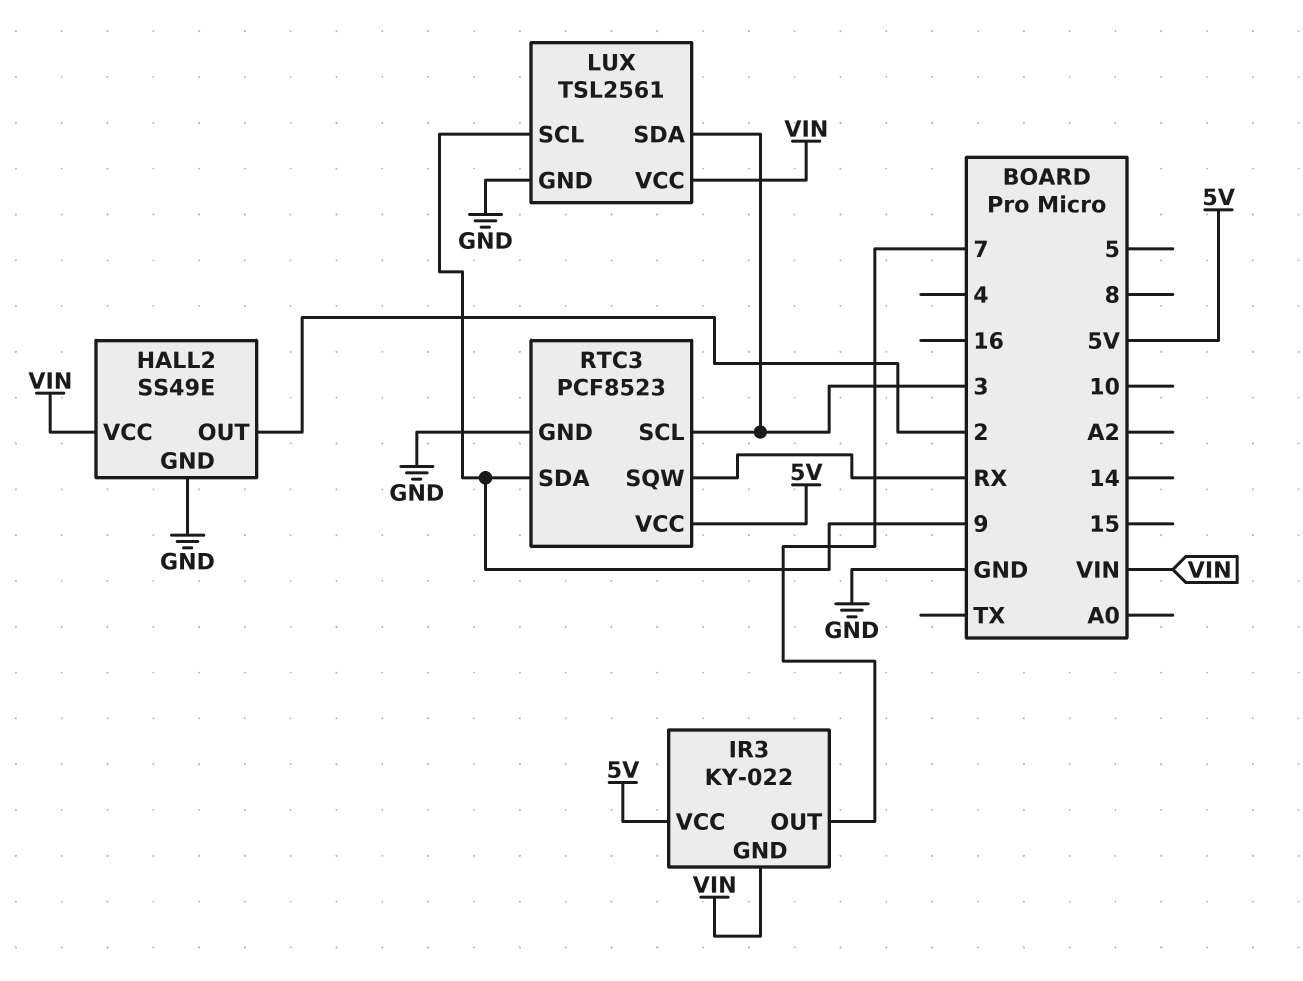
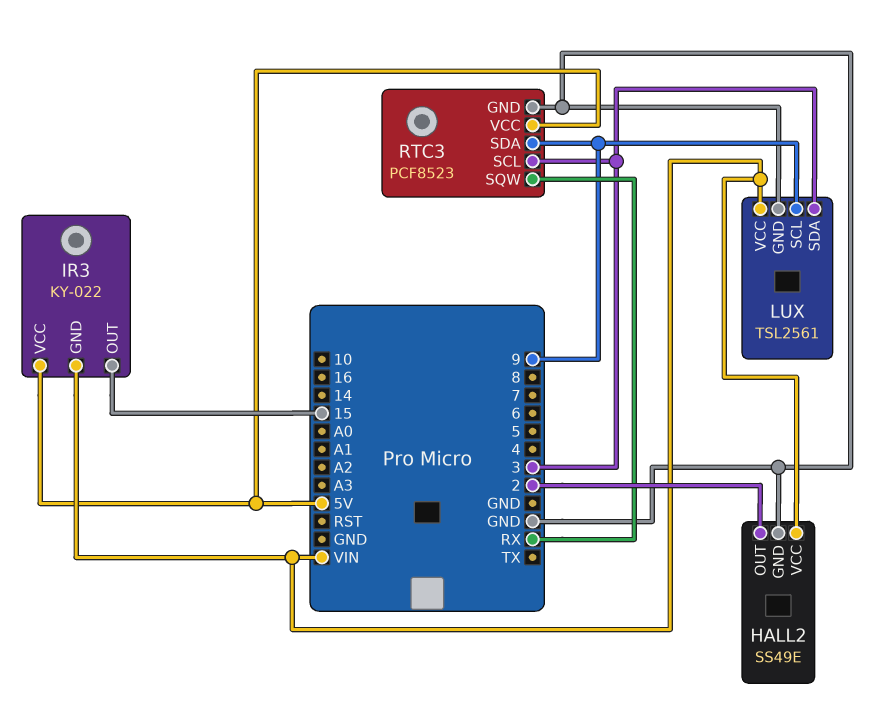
IR3 pin OUT: 7 -> 15

